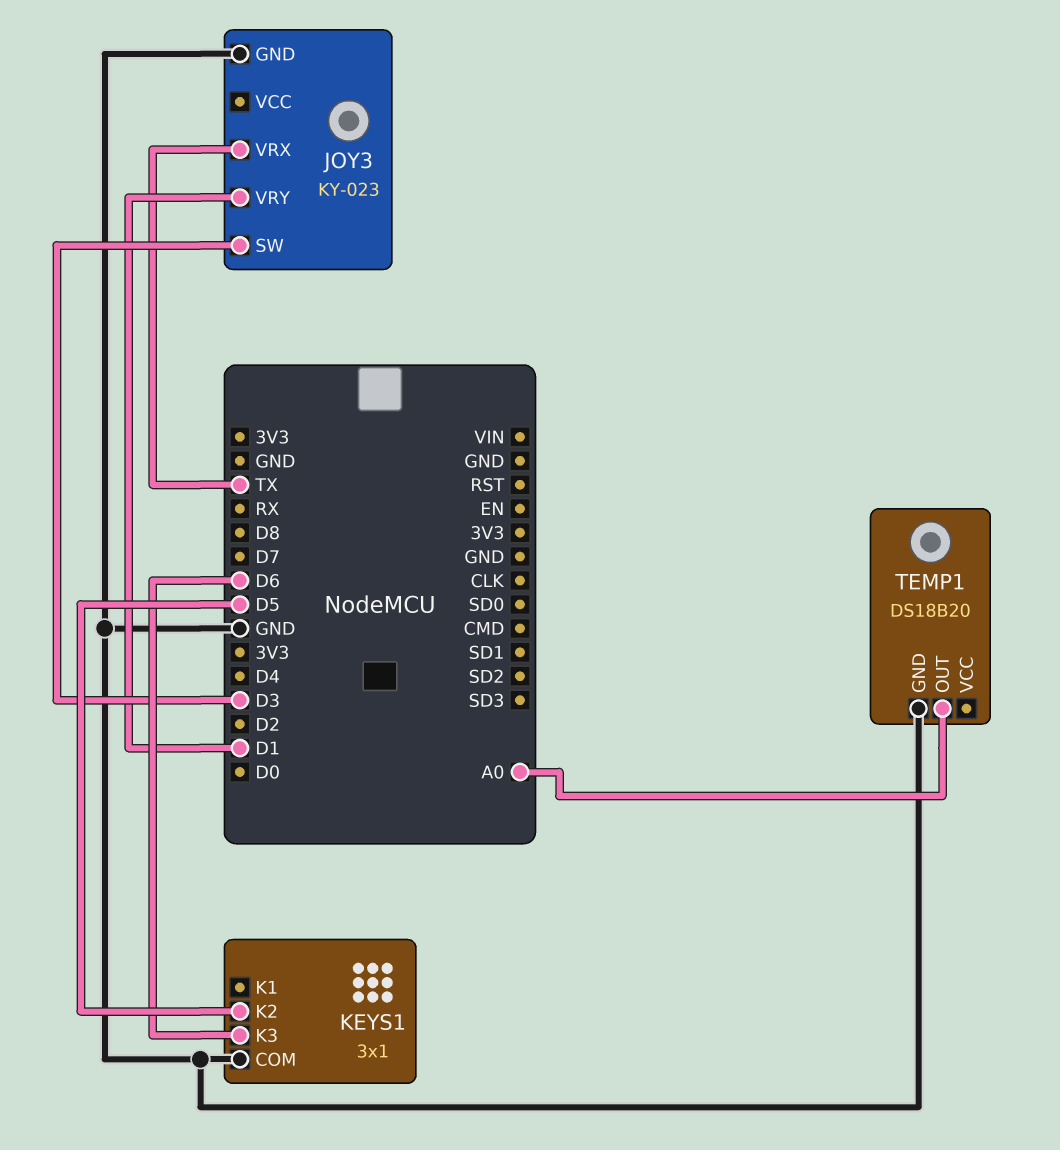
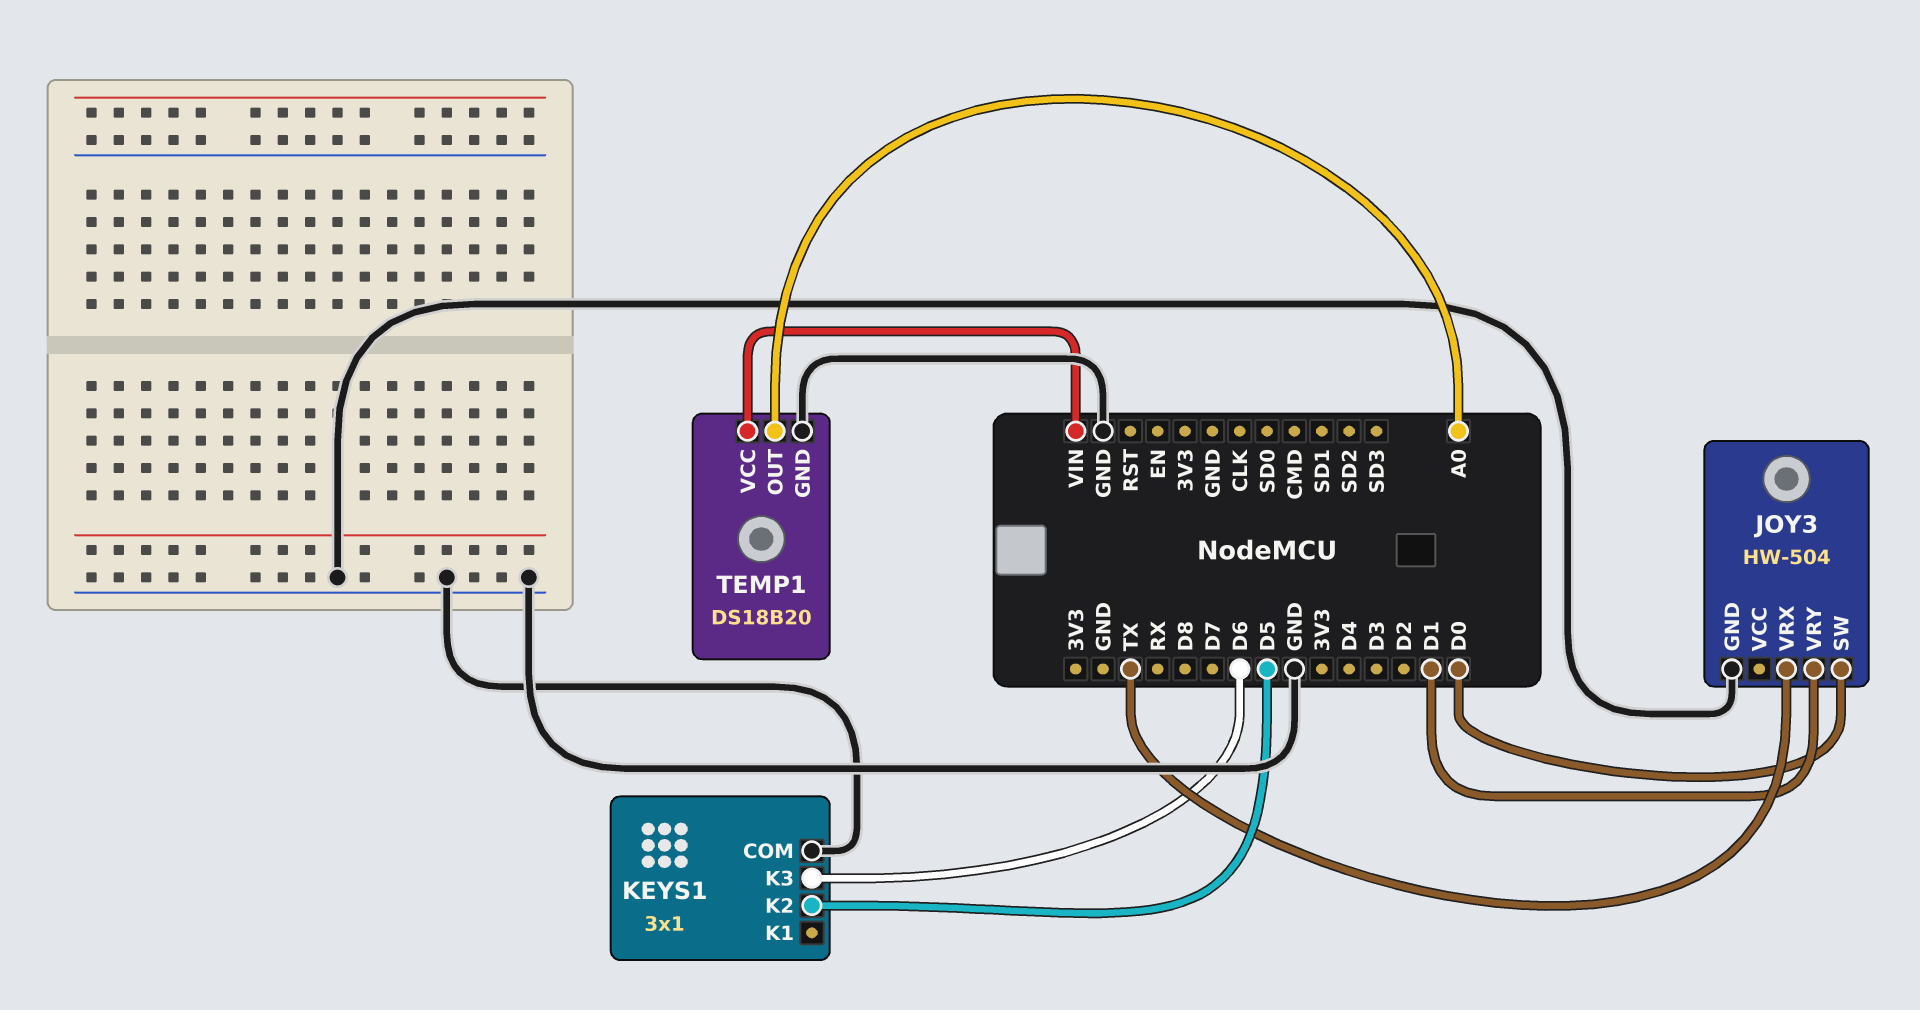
JOY3: KY-023 -> HW-504
JOY3 pin SW: D3 -> D0
TEMP1 pin VCC: none -> VIN

